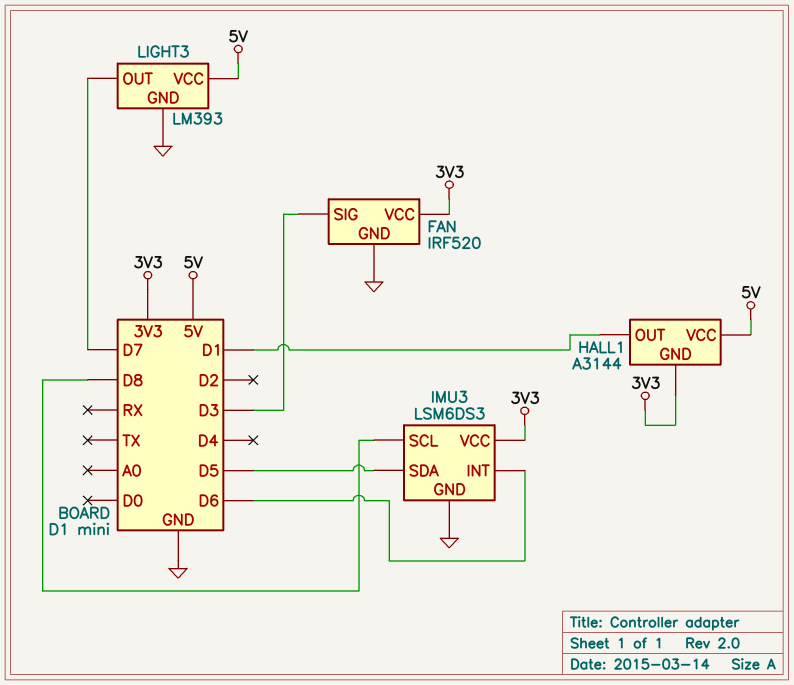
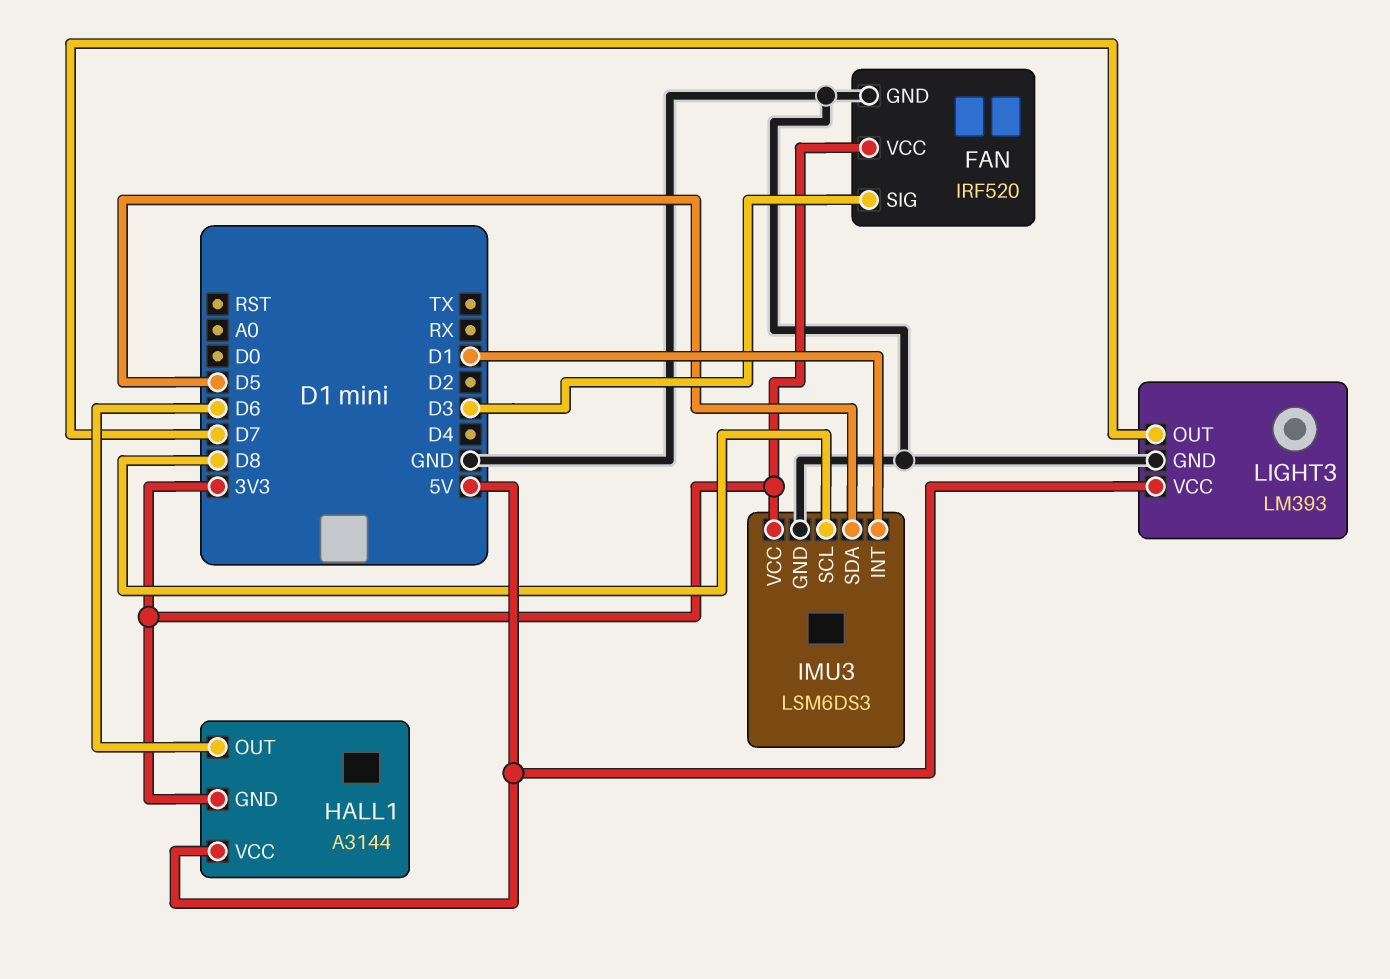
HALL1 pin OUT: D1 -> D6
IMU3 pin INT: D6 -> D1

